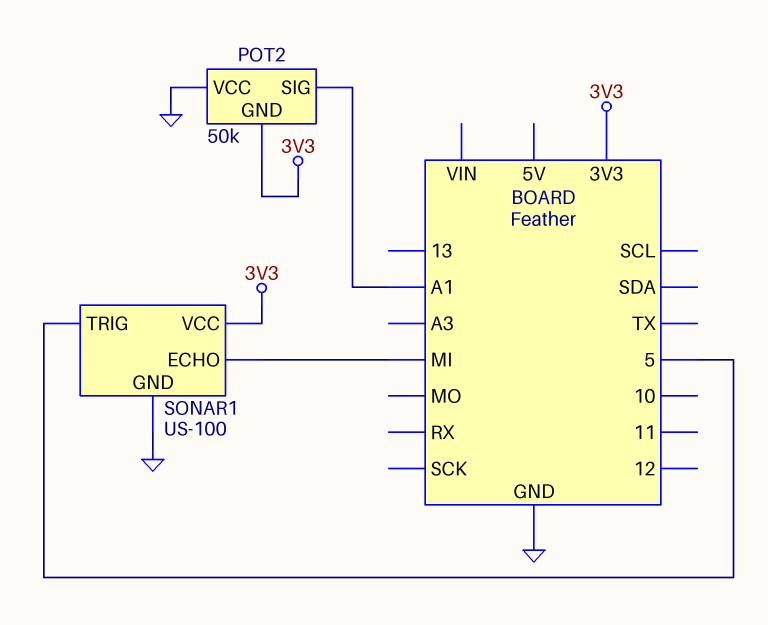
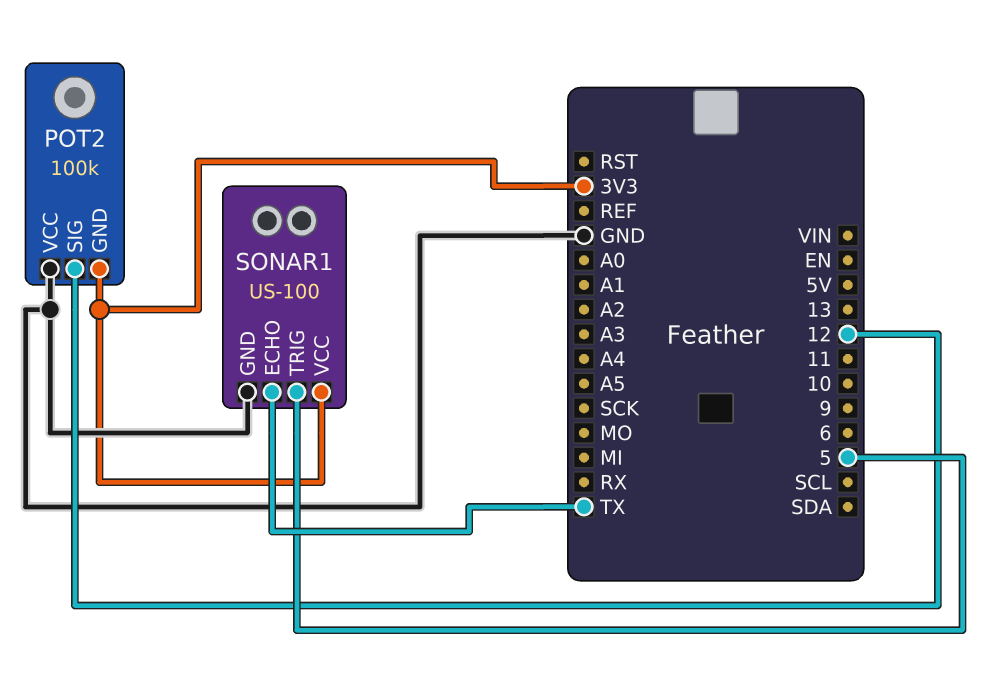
POT2: 50k -> 100k
POT2 pin SIG: A1 -> 12
SONAR1 pin ECHO: MI -> TX

